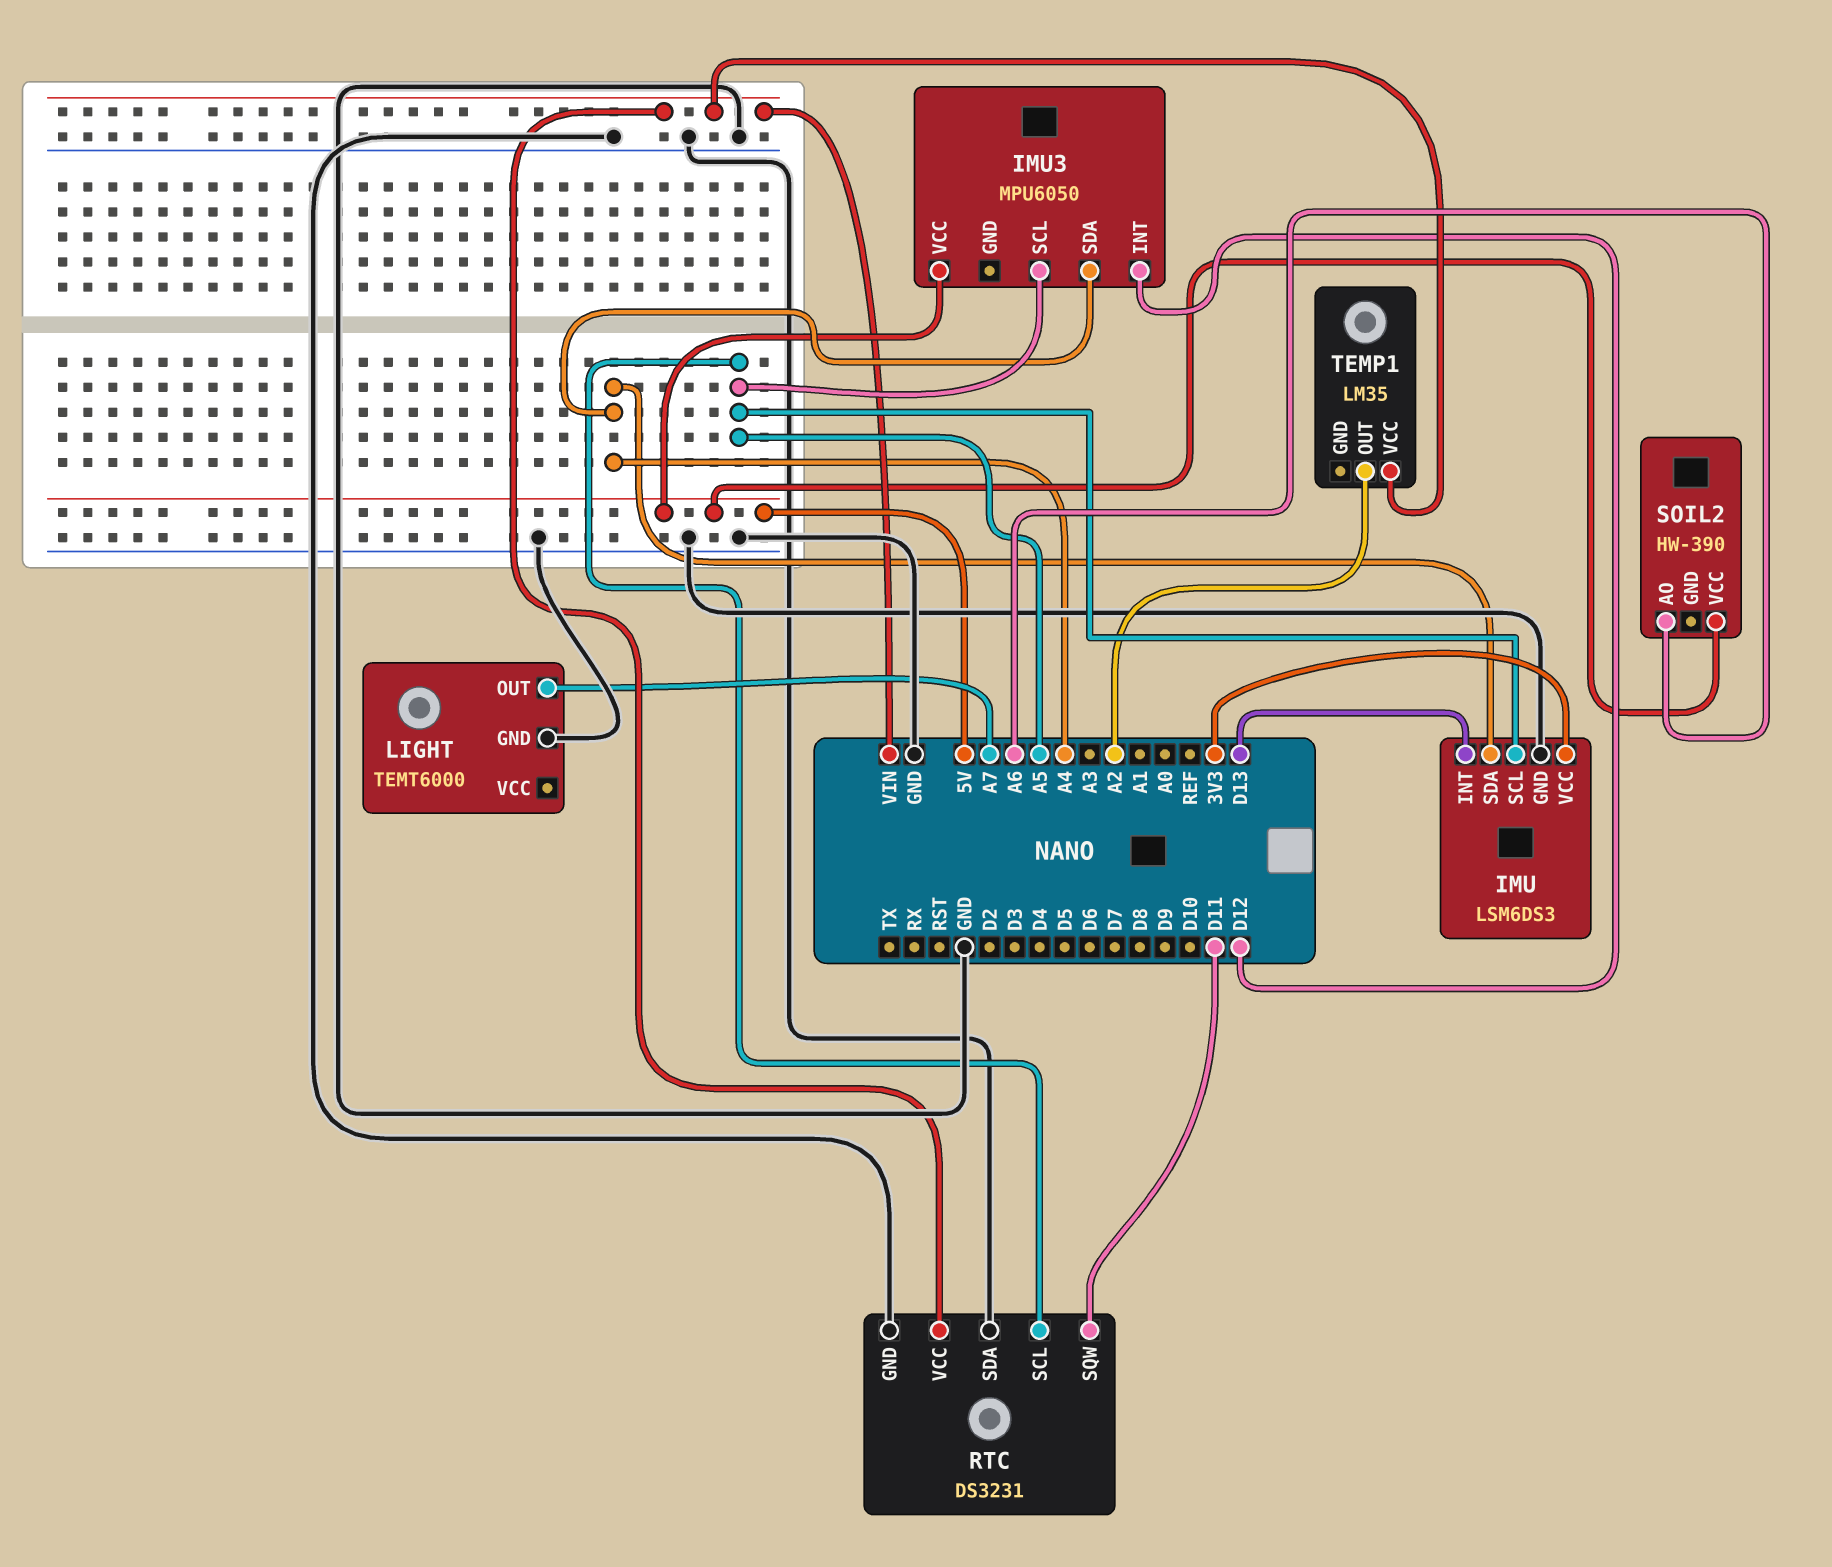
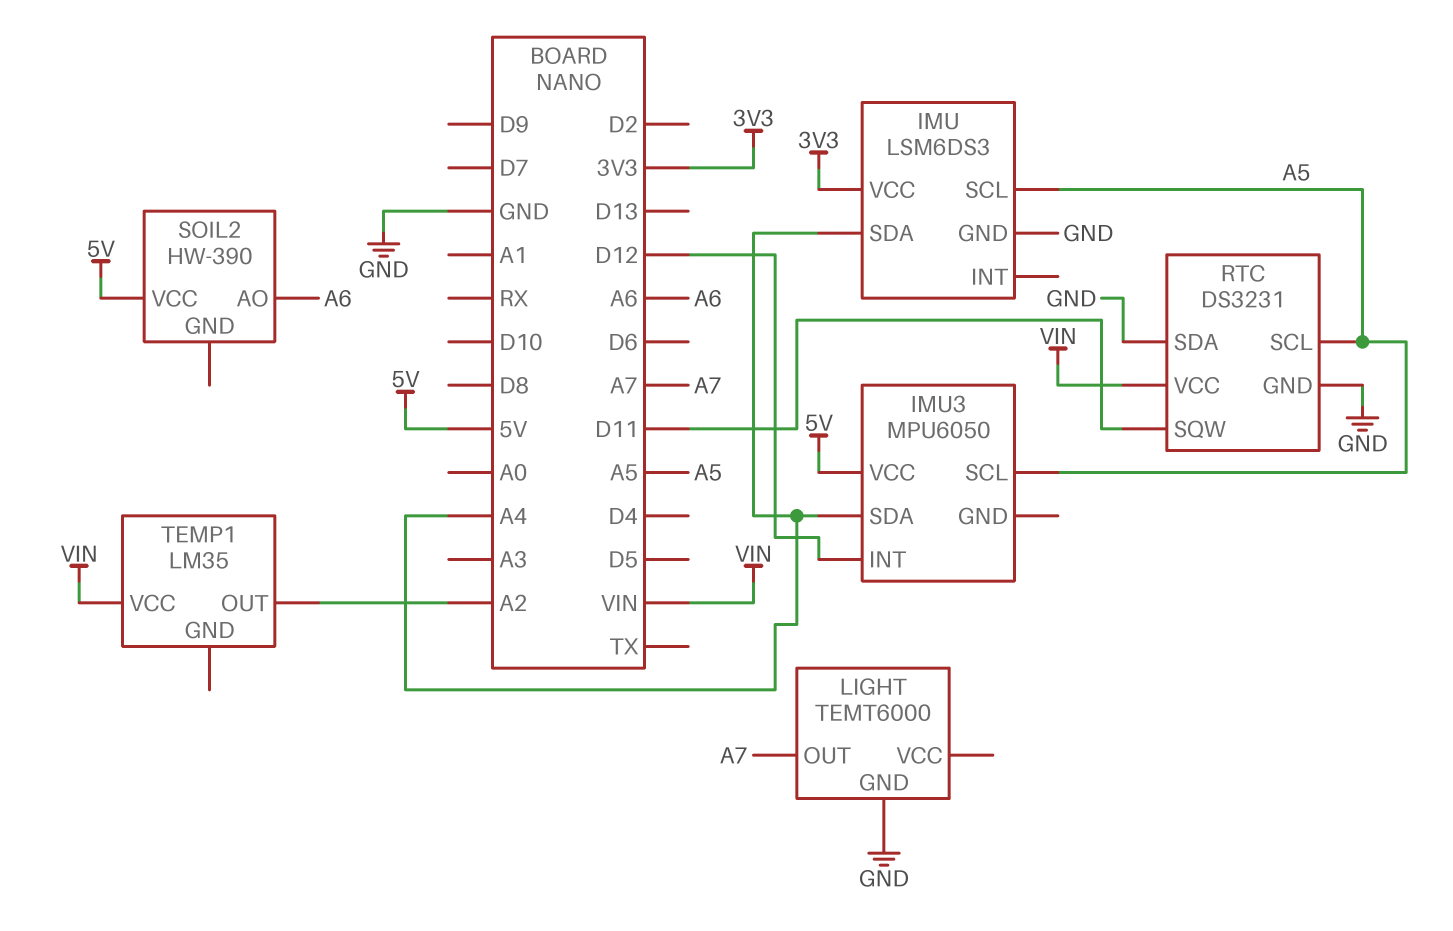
IMU pin INT: D13 -> none

